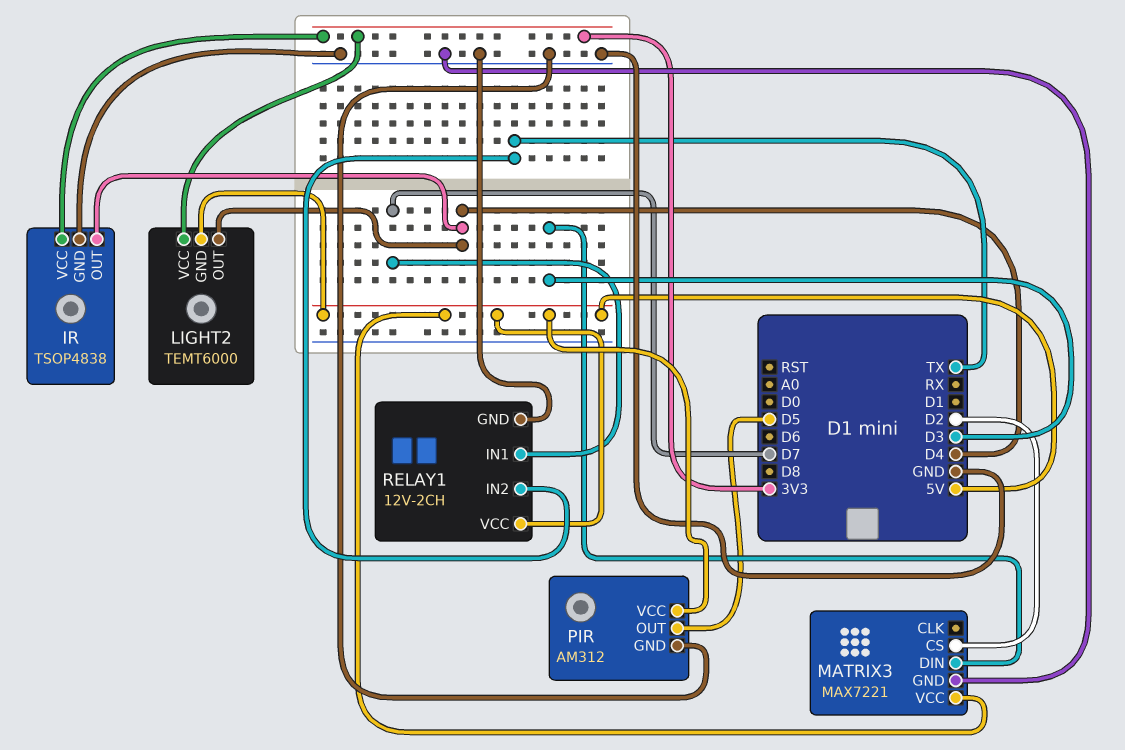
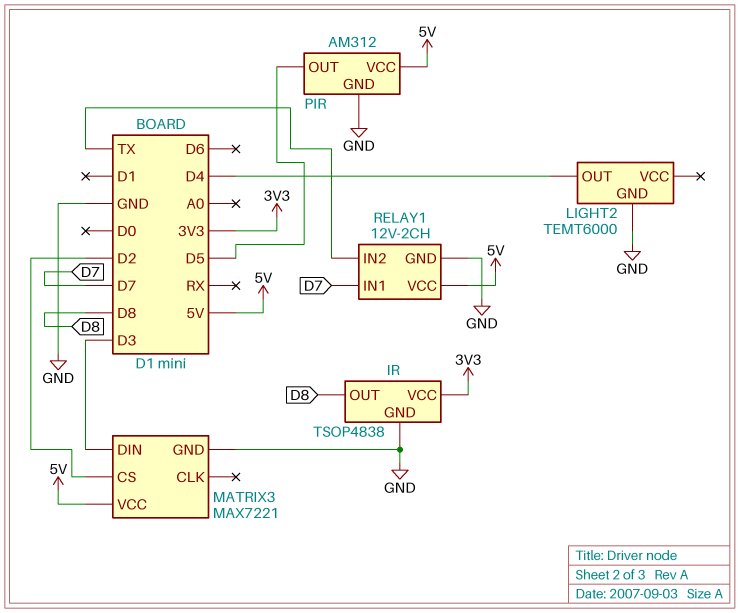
IR pin OUT: D4 -> D8
LIGHT2 pin GND: 5V -> GND
LIGHT2 pin VCC: 3V3 -> none

